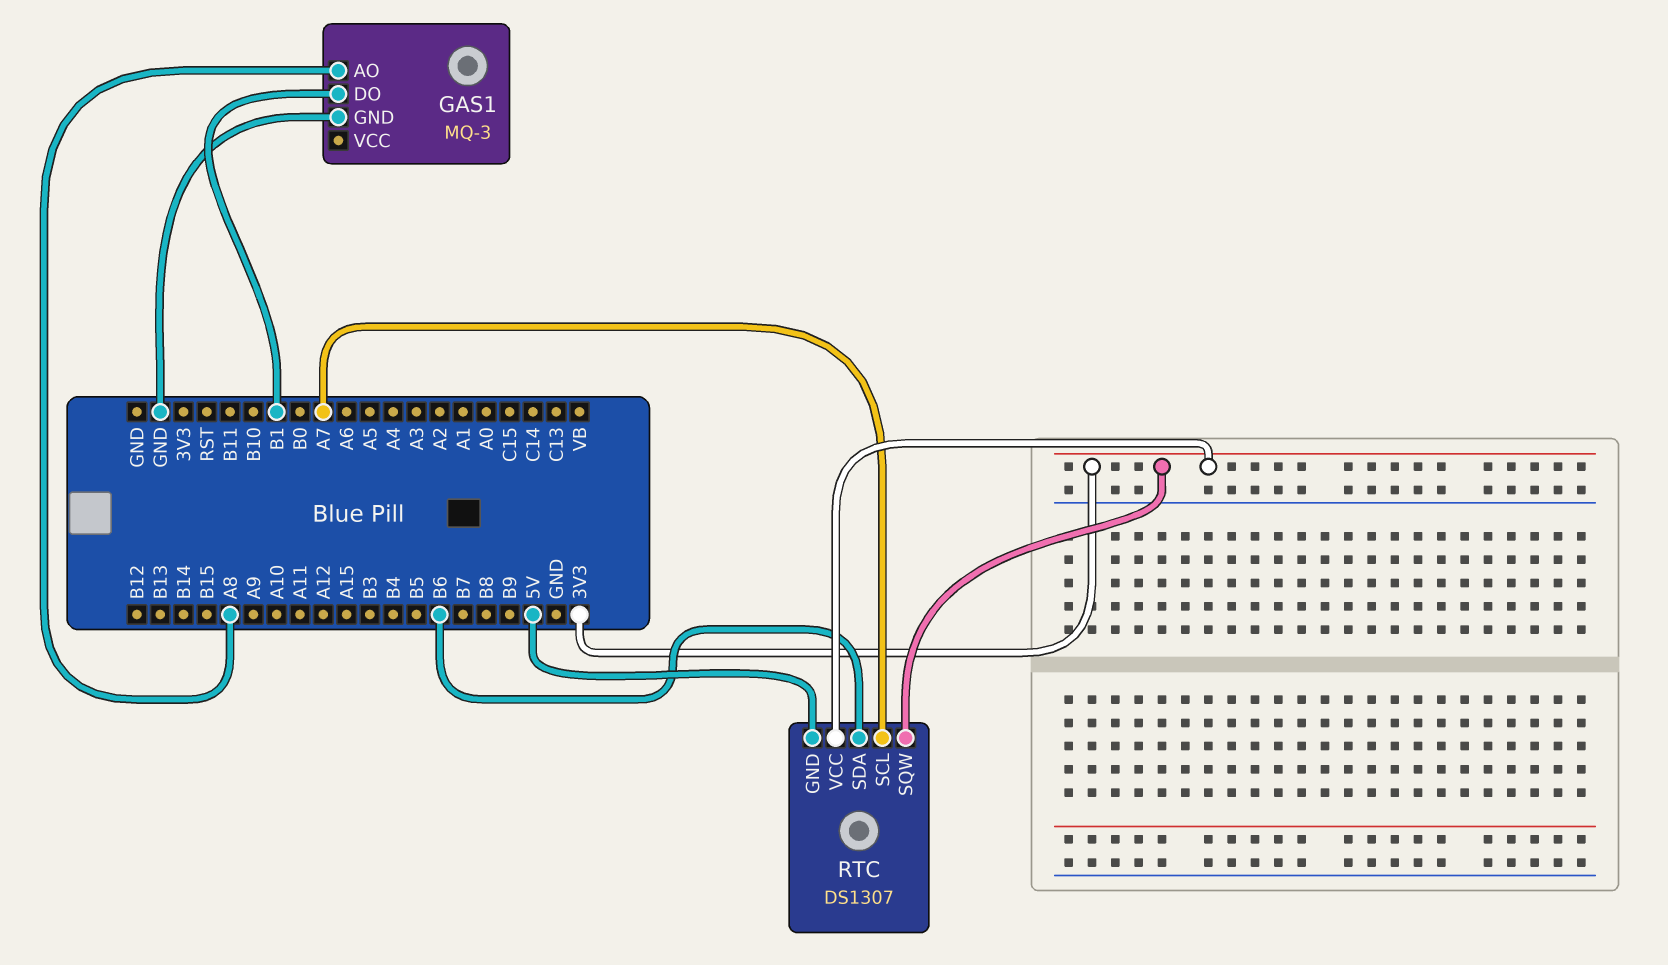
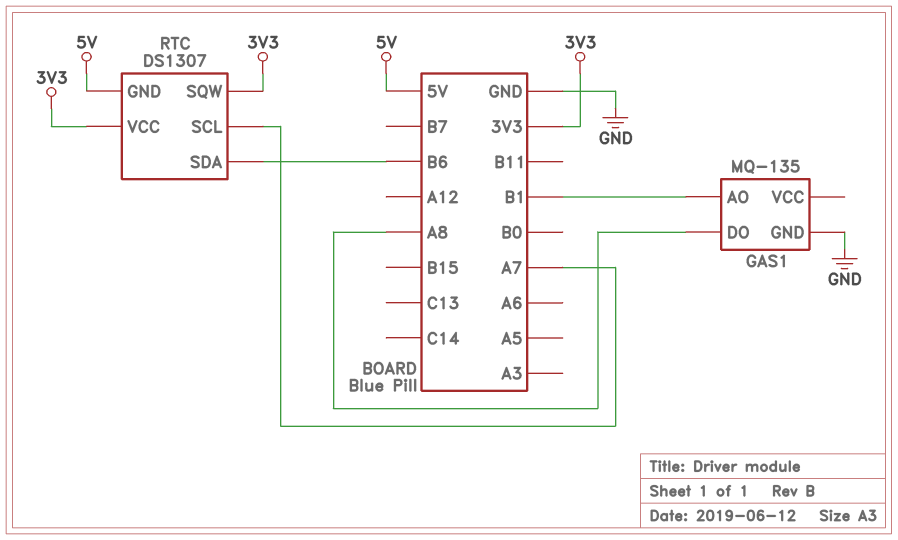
GAS1: MQ-3 -> MQ-135
GAS1 pin AO: A8 -> B1
GAS1 pin DO: B1 -> A8

